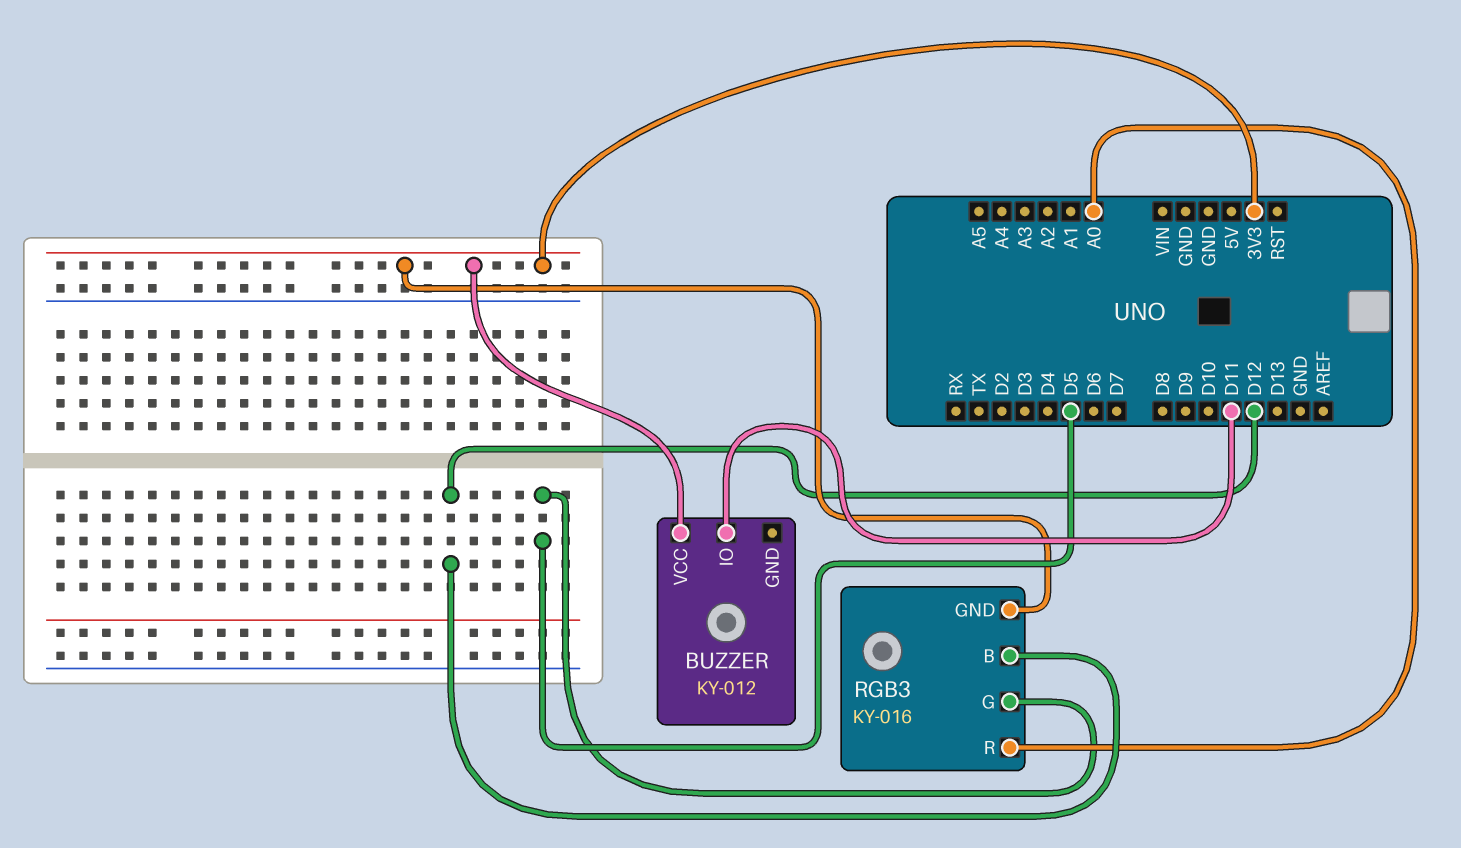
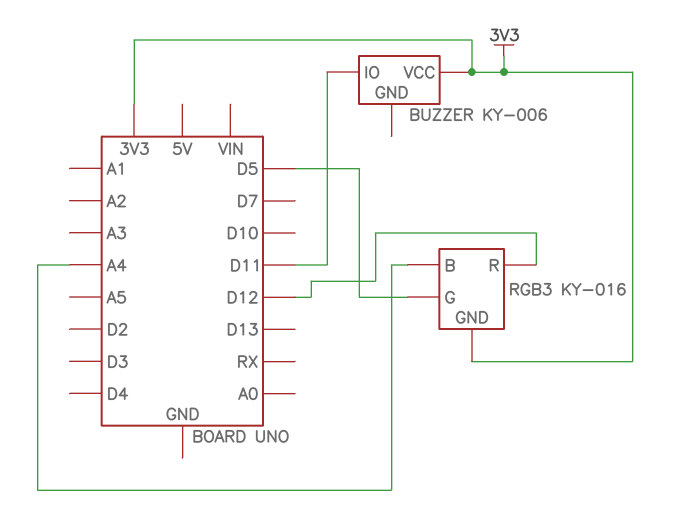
BUZZER: KY-012 -> KY-006
RGB3 pin B: D12 -> A4
RGB3 pin R: A0 -> D12

